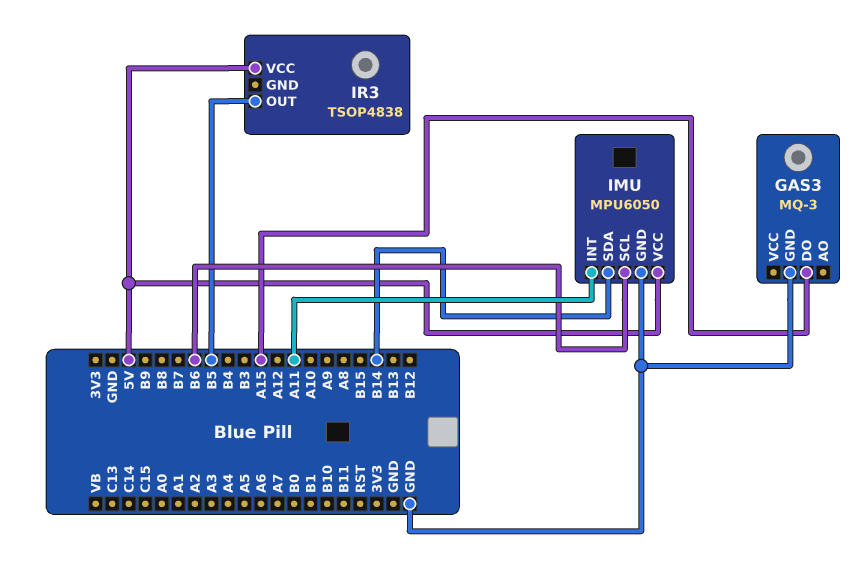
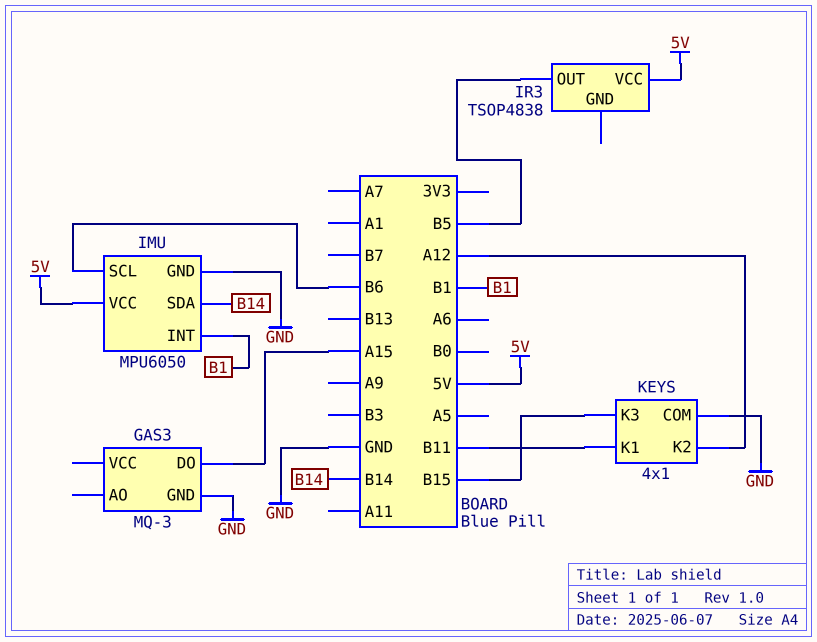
IMU pin INT: A11 -> B1
KEYS: none -> 4x1
KEYS pin COM: none -> GND
KEYS pin K1: none -> B11
KEYS pin K2: none -> A12
KEYS pin K3: none -> B15

